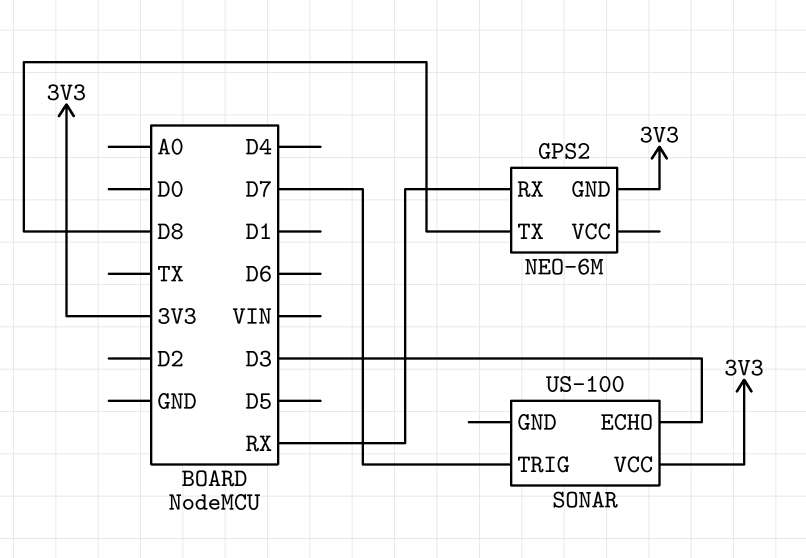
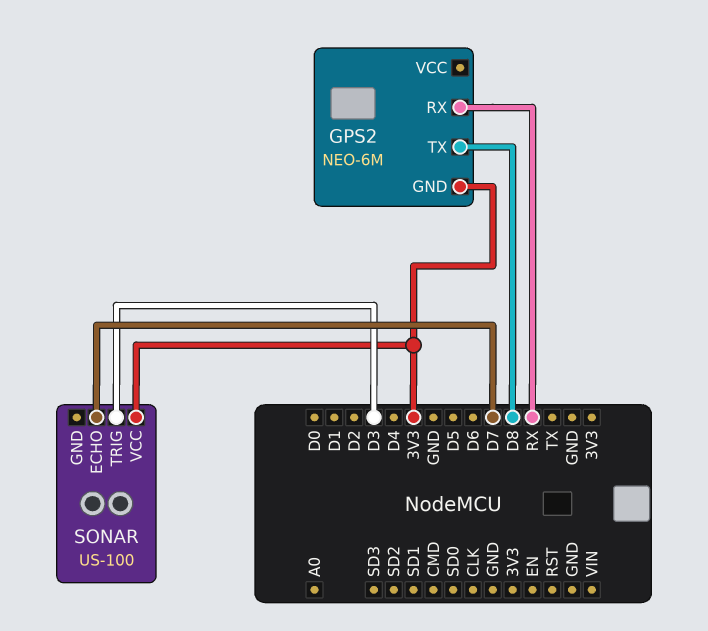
SONAR pin ECHO: D3 -> D7
SONAR pin TRIG: D7 -> D3

